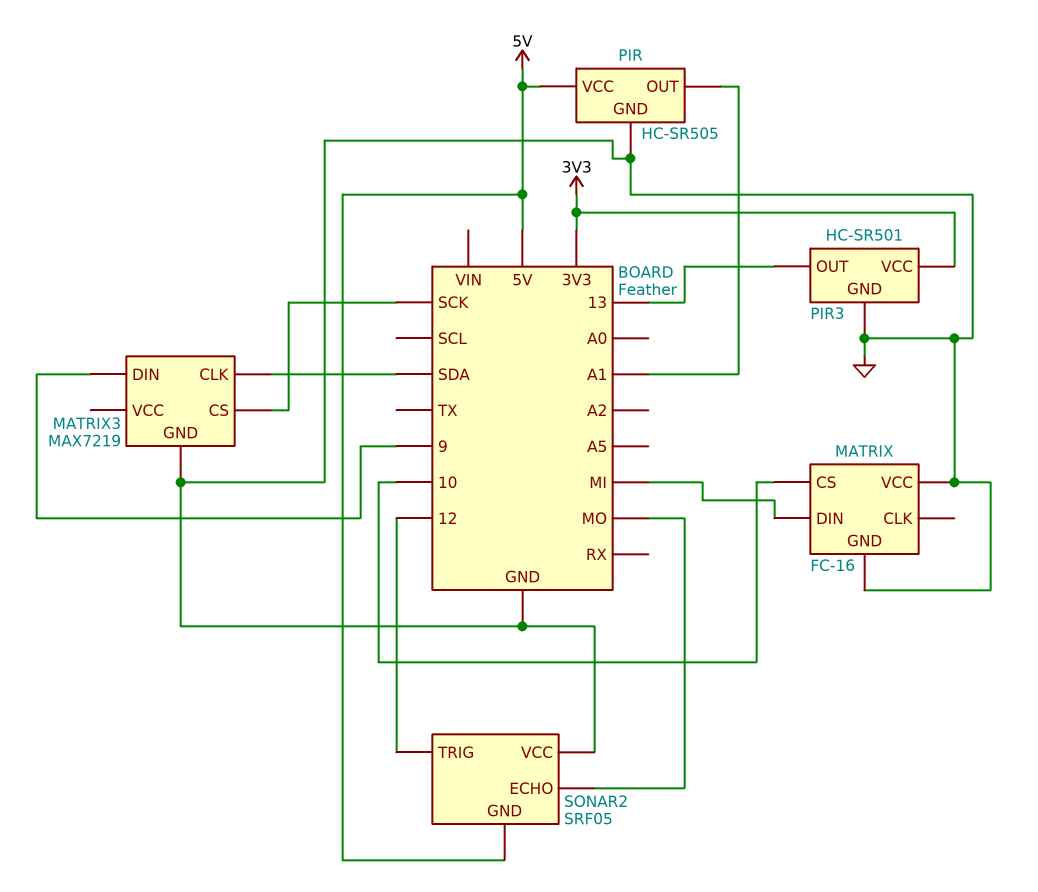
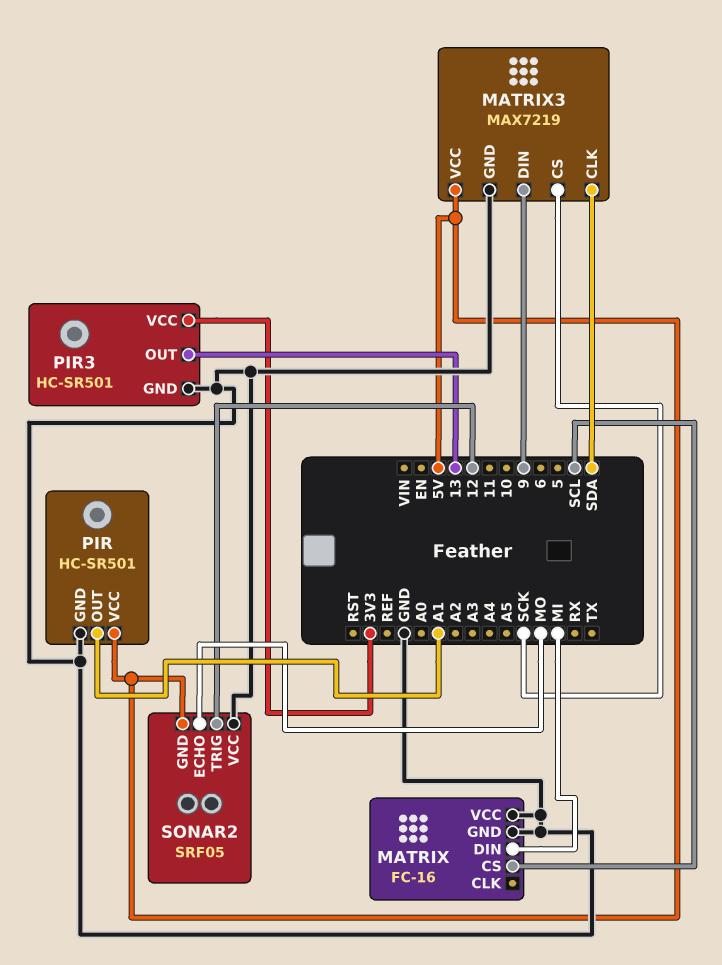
MATRIX pin CS: 10 -> SCL
MATRIX3 pin VCC: none -> 5V
PIR: HC-SR505 -> HC-SR501

